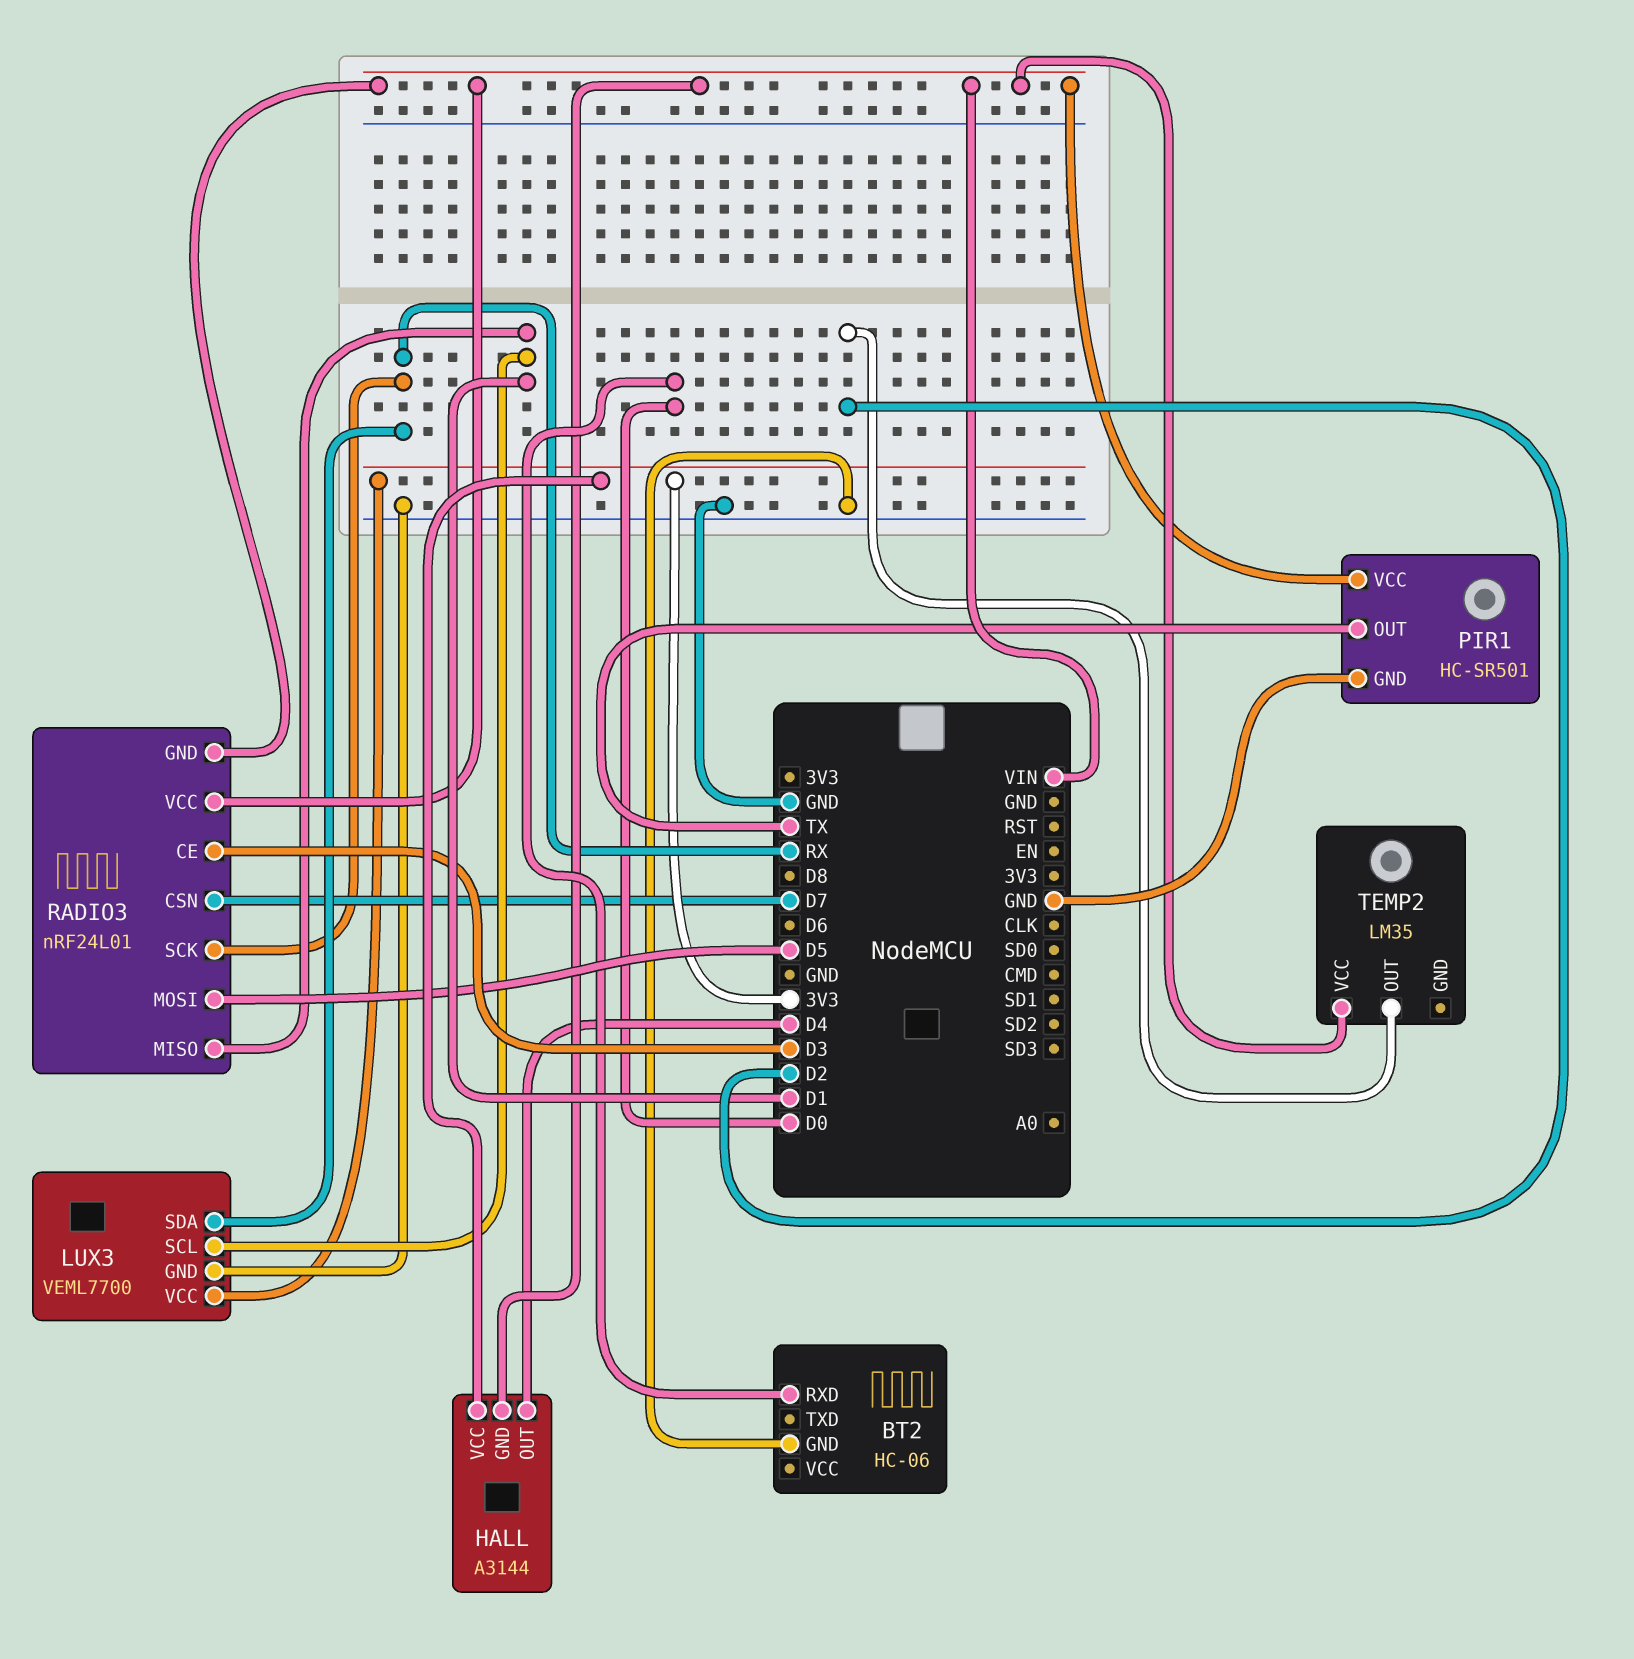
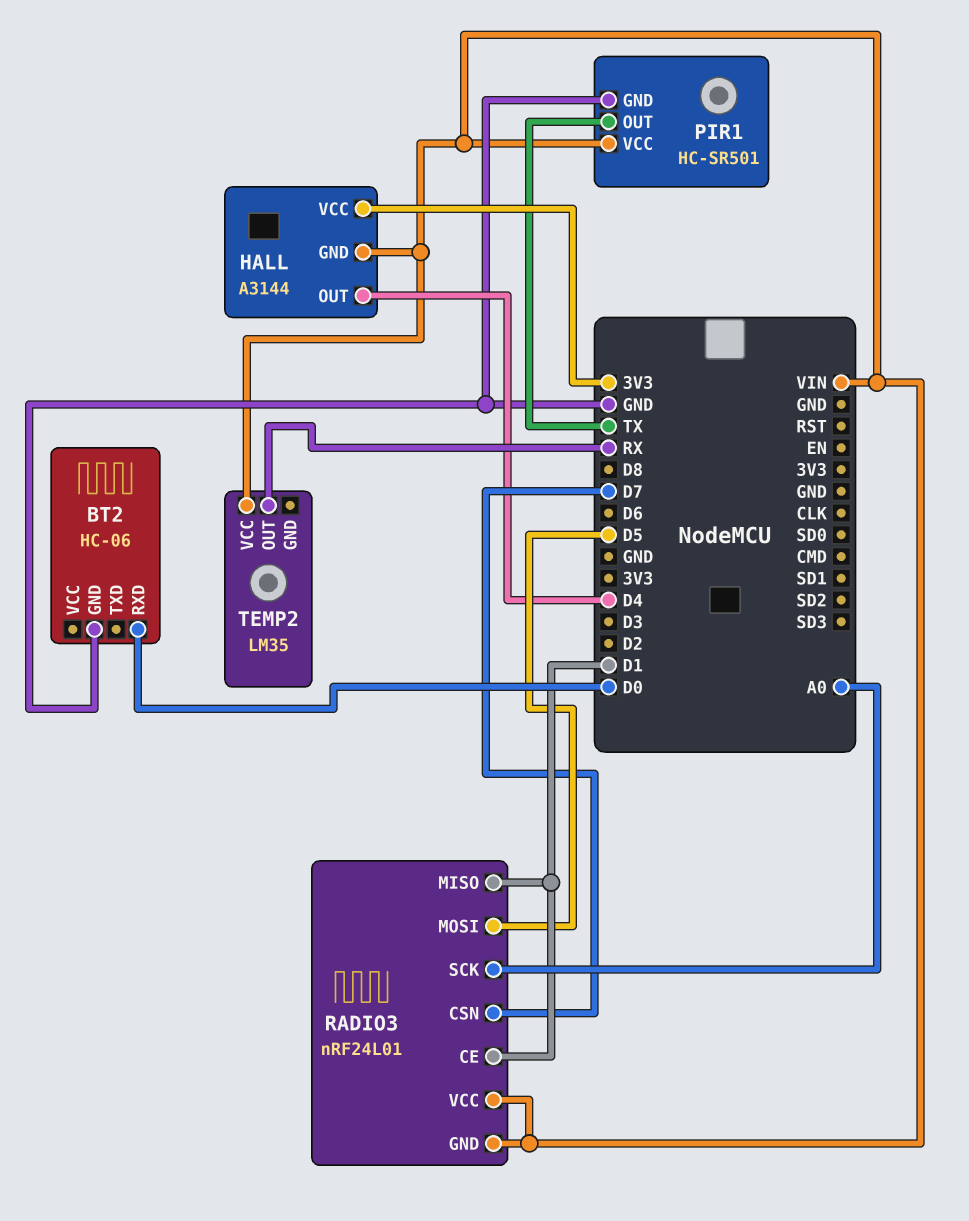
LUX3: VEML7700 -> none
LUX3 pin GND: GND -> none
LUX3 pin SCL: D1 -> none
LUX3 pin SDA: RX -> none
LUX3 pin VCC: 3V3 -> none
RADIO3 pin CE: D3 -> D1
RADIO3 pin SCK: RX -> A0
TEMP2 pin OUT: D2 -> RX

